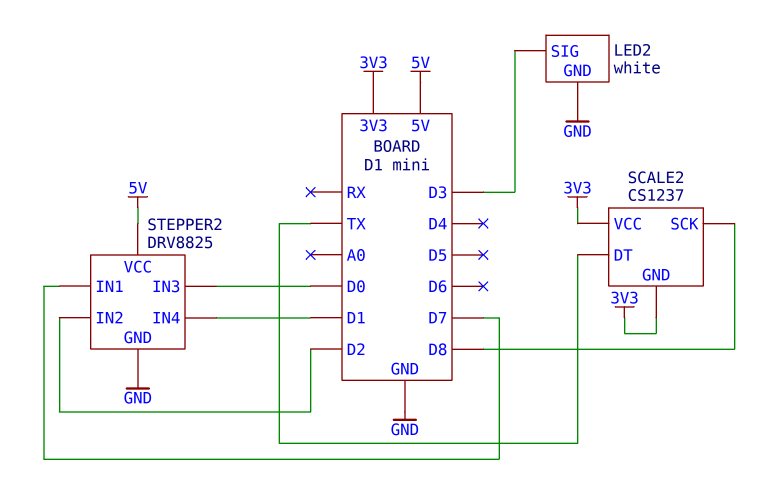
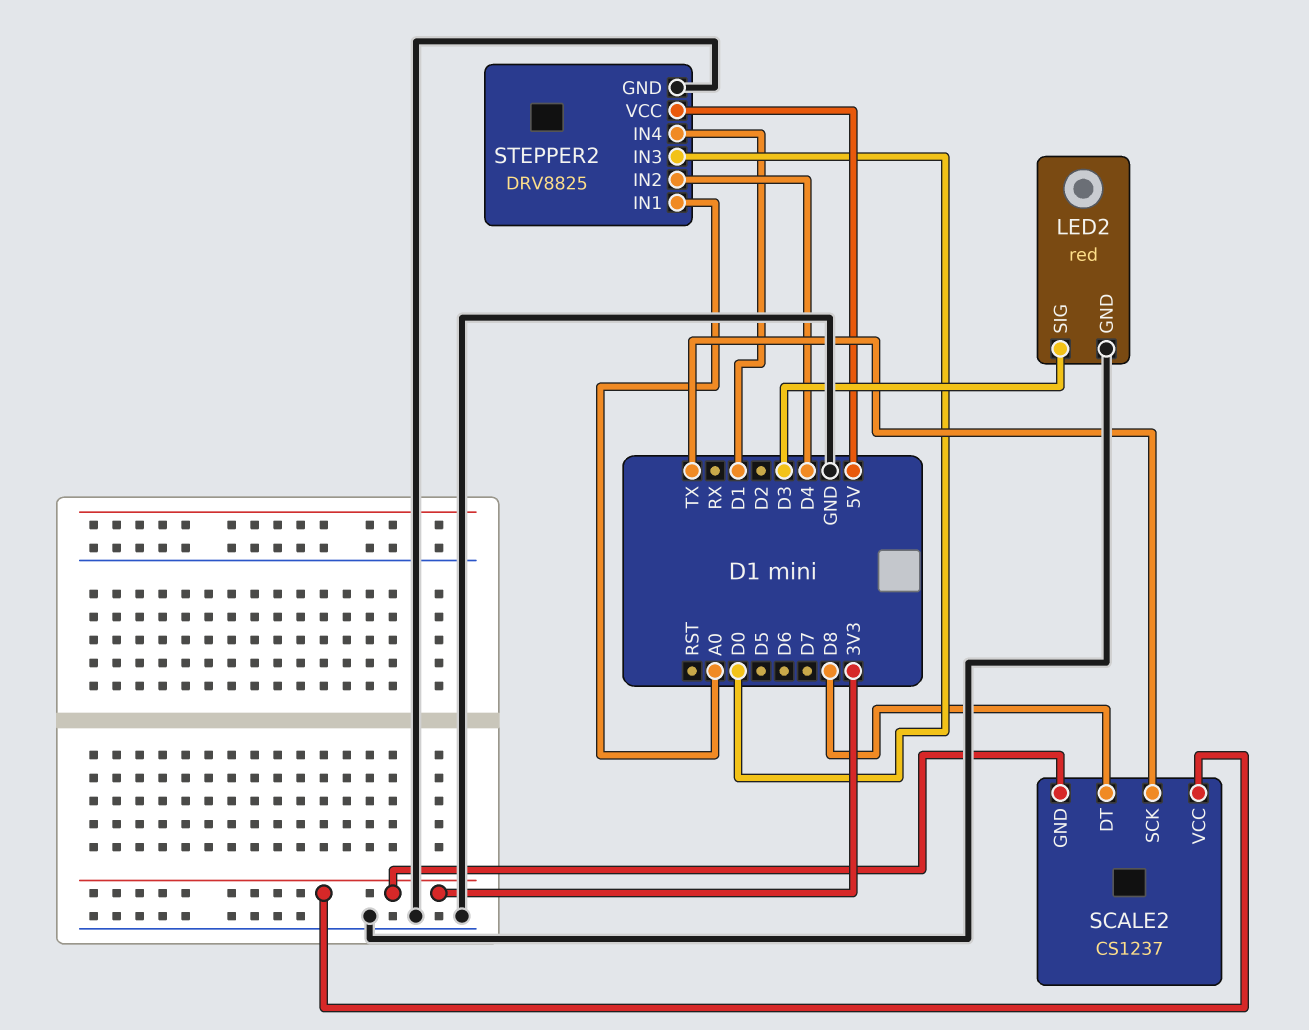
LED2: white -> red
SCALE2 pin DT: TX -> D8
SCALE2 pin SCK: D8 -> TX
STEPPER2 pin IN1: D7 -> A0
STEPPER2 pin IN2: D2 -> D4

